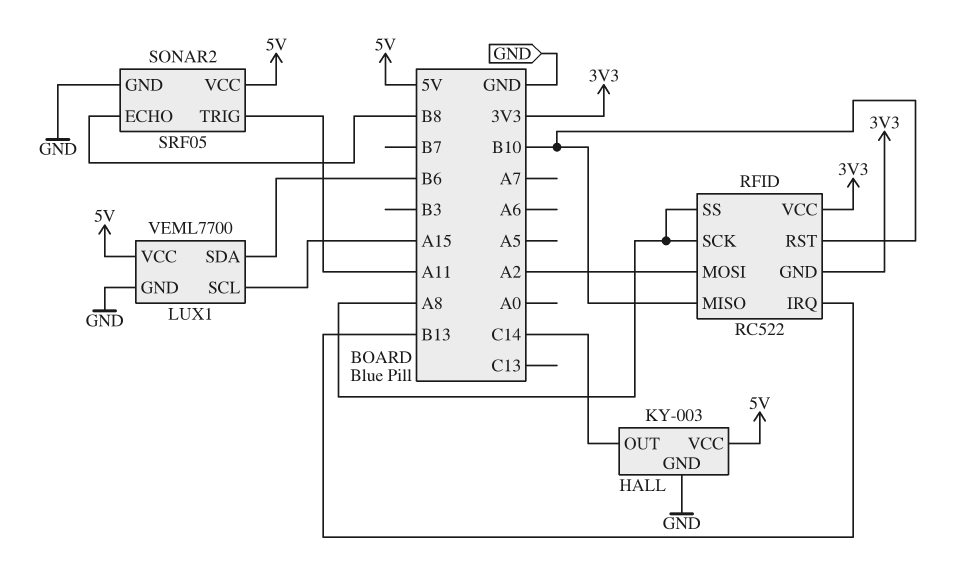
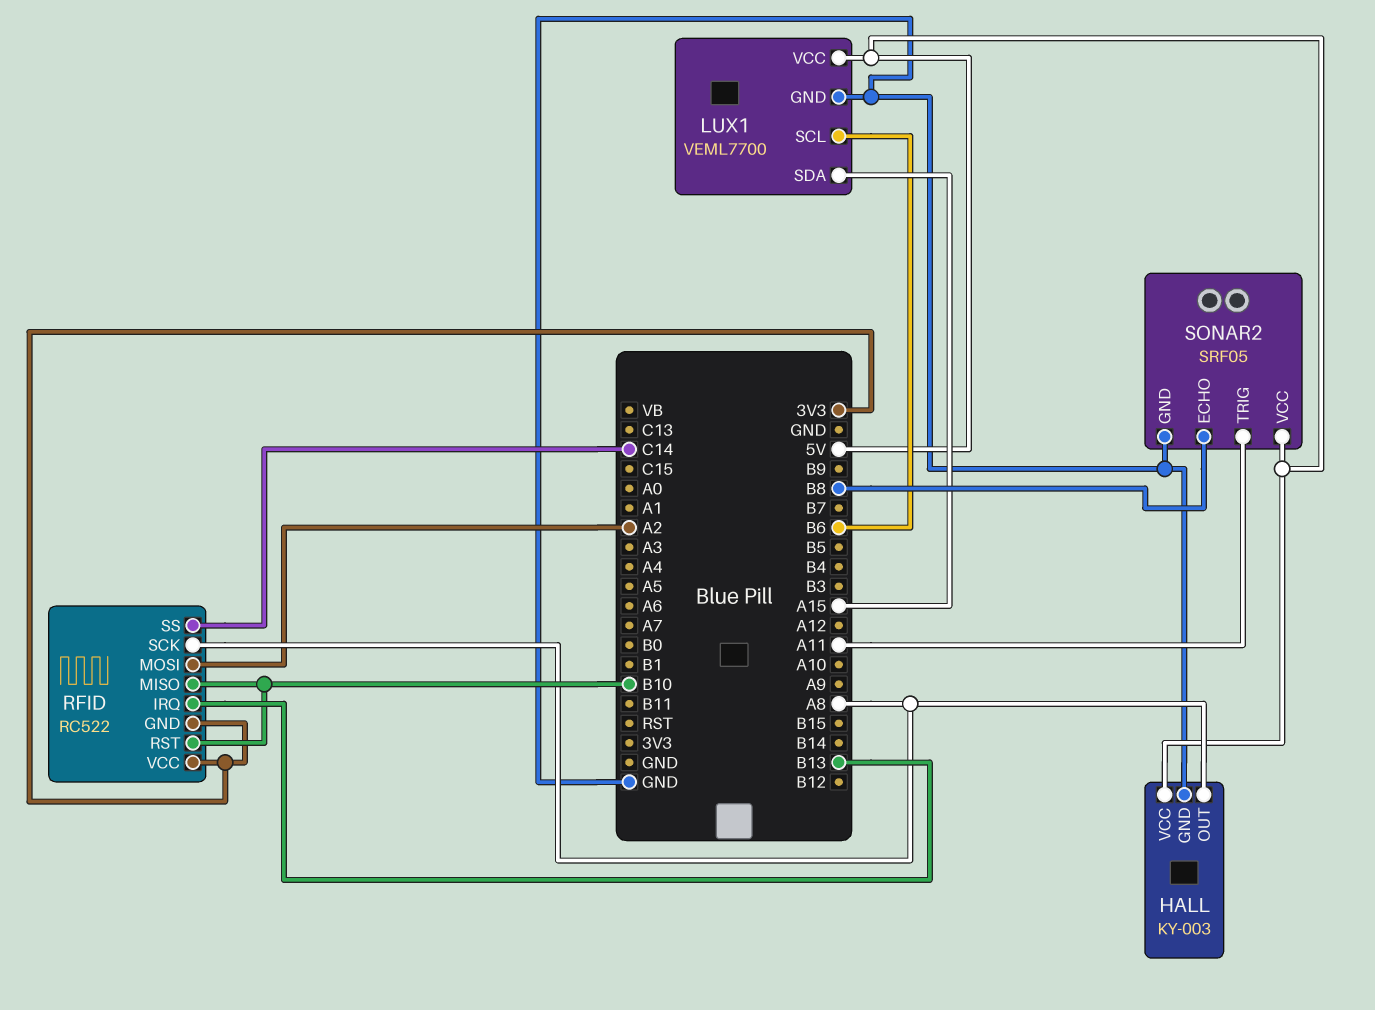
HALL pin OUT: C14 -> A8
LUX1 pin SCL: A15 -> B6
LUX1 pin SDA: B6 -> A15
RFID pin SS: A8 -> C14

